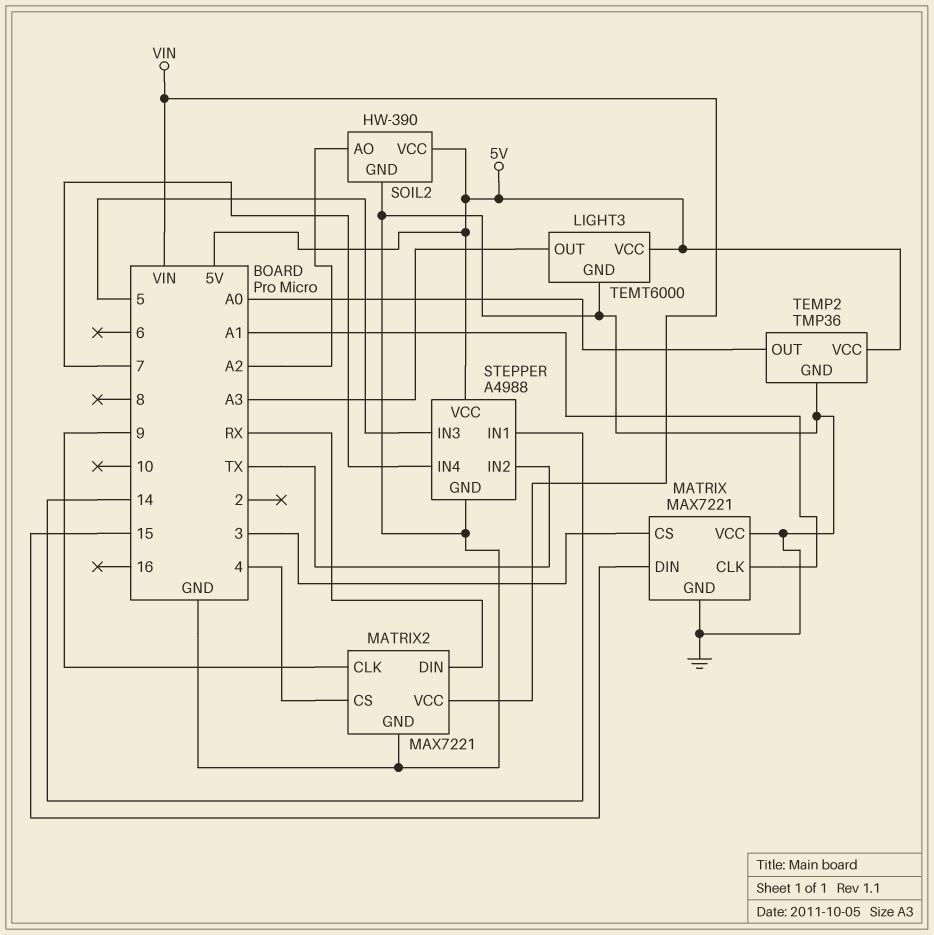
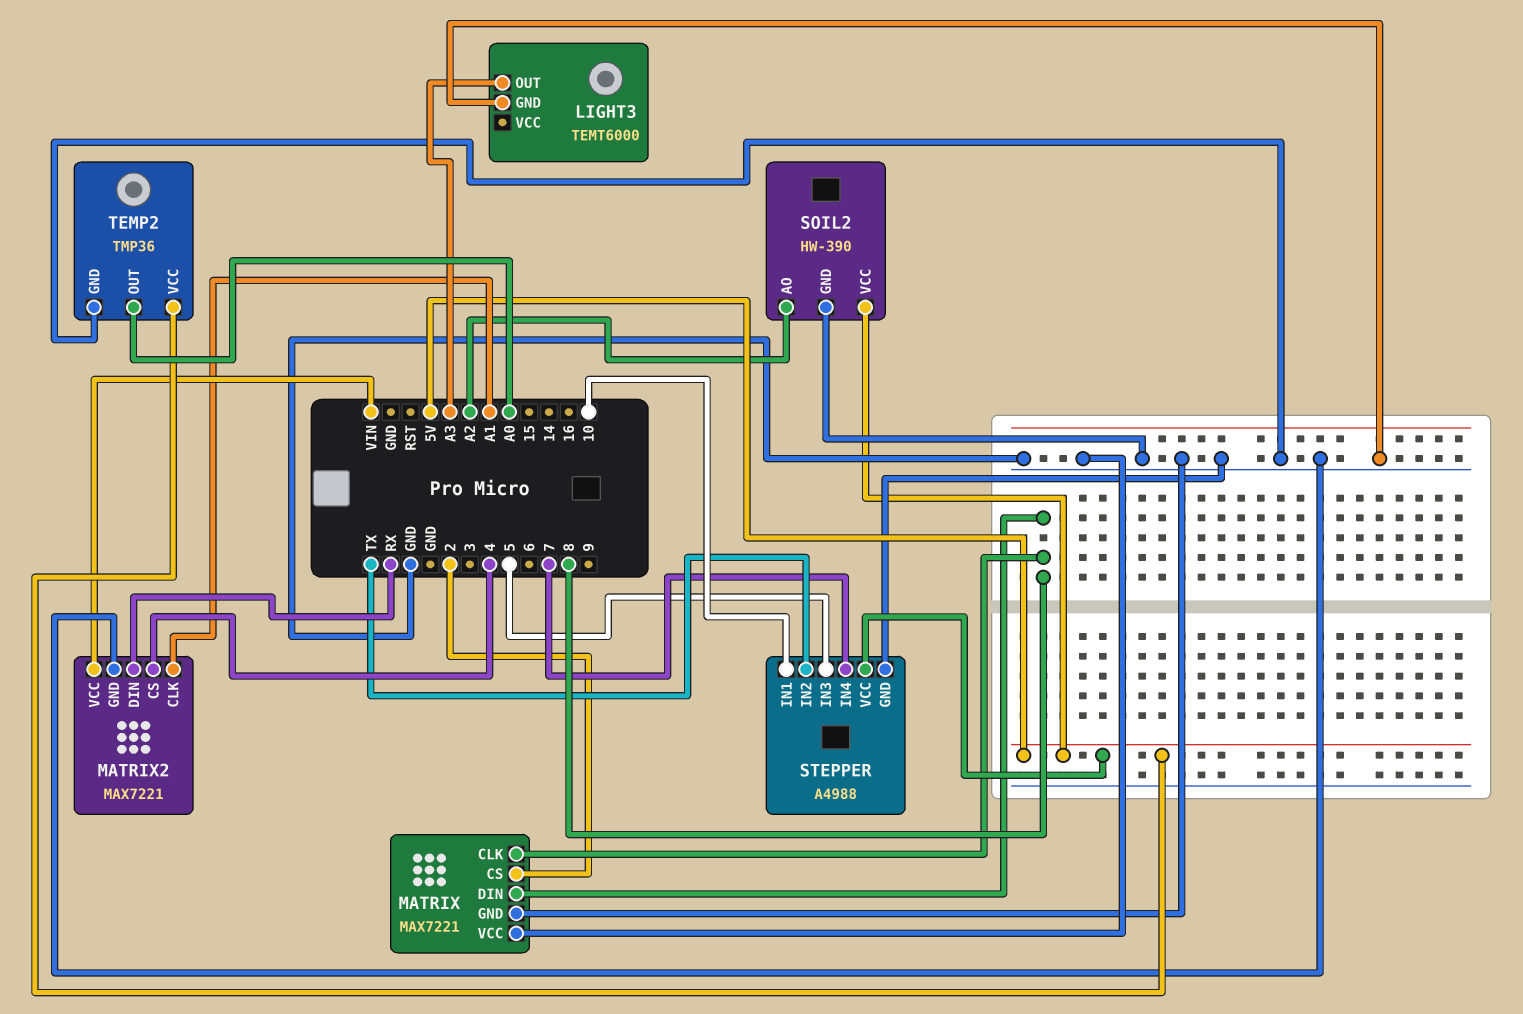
LIGHT3 pin VCC: 5V -> none
MATRIX pin CLK: A1 -> 8
MATRIX pin CS: 3 -> 2
MATRIX pin DIN: 15 -> 8
MATRIX2 pin CLK: 9 -> A1
STEPPER pin IN1: 14 -> 10

